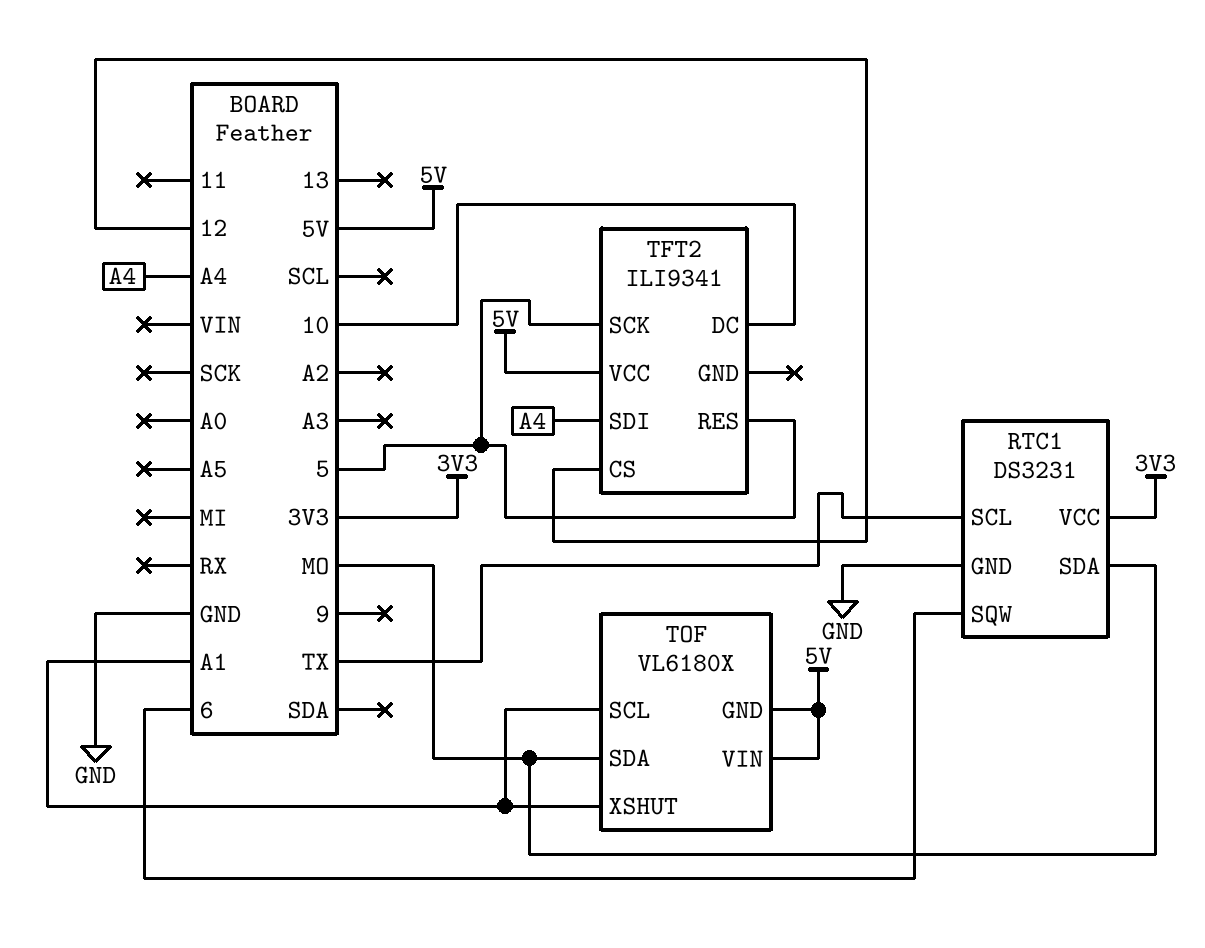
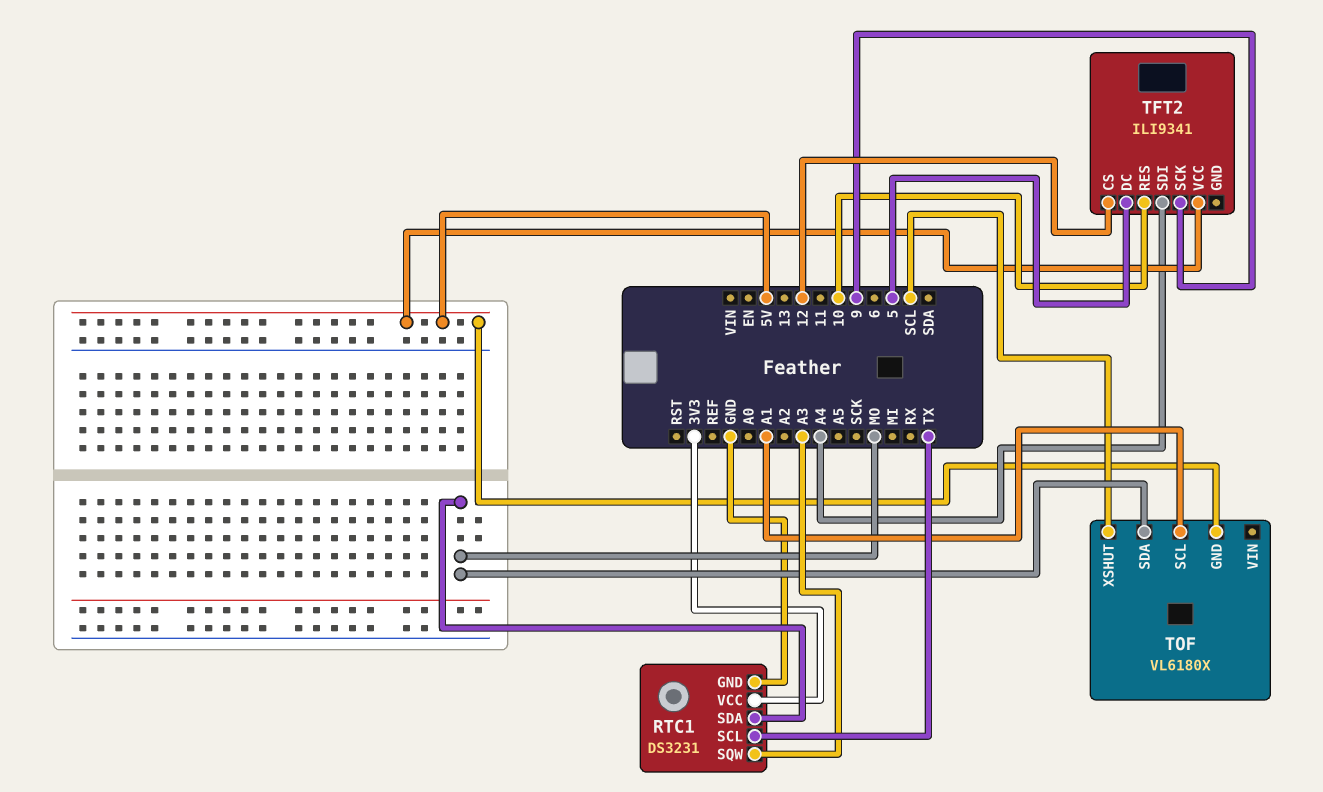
RTC1 pin SQW: 6 -> A3
TFT2 pin DC: 10 -> 5
TFT2 pin RES: 5 -> 10
TFT2 pin SCK: 5 -> 9
TOF pin VIN: 5V -> none
TOF pin XSHUT: A1 -> SCL

